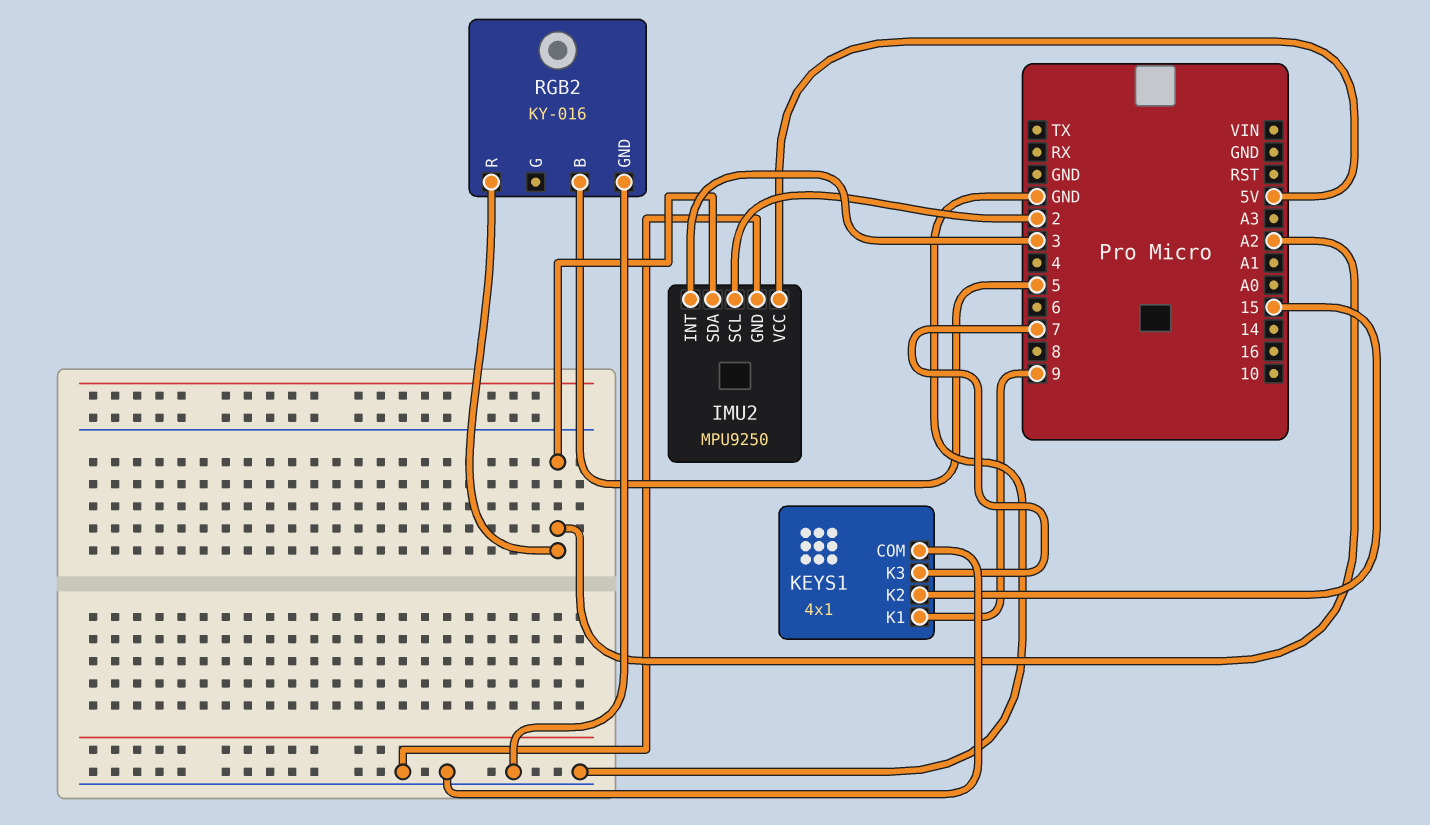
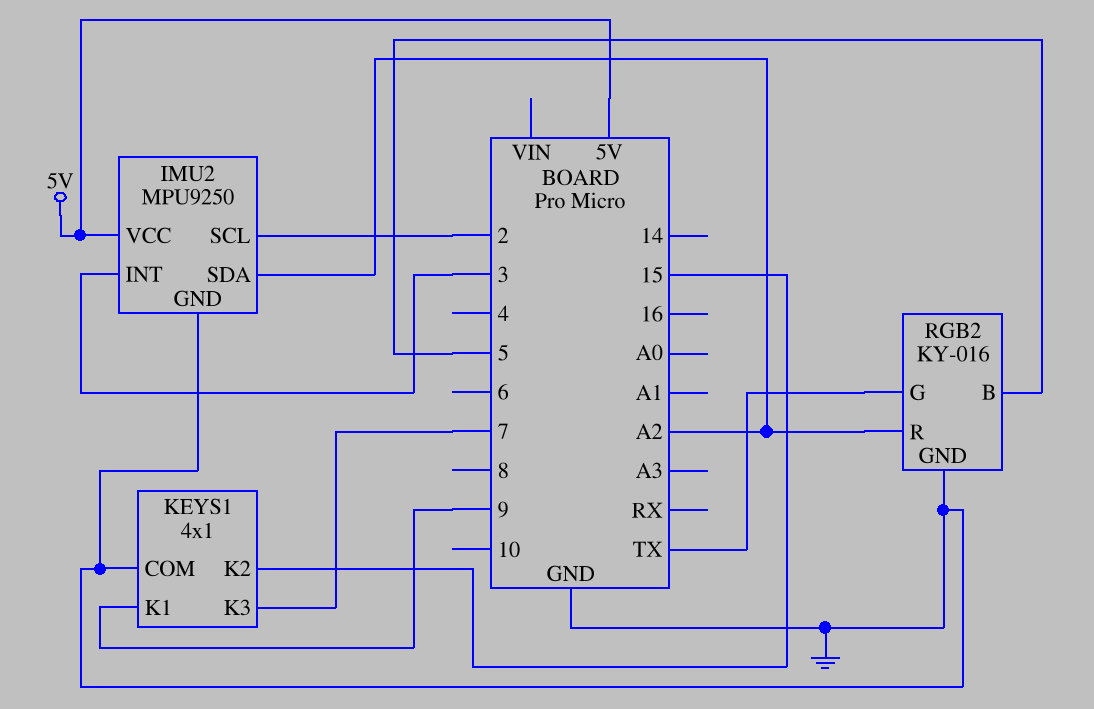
RGB2 pin G: none -> TX

